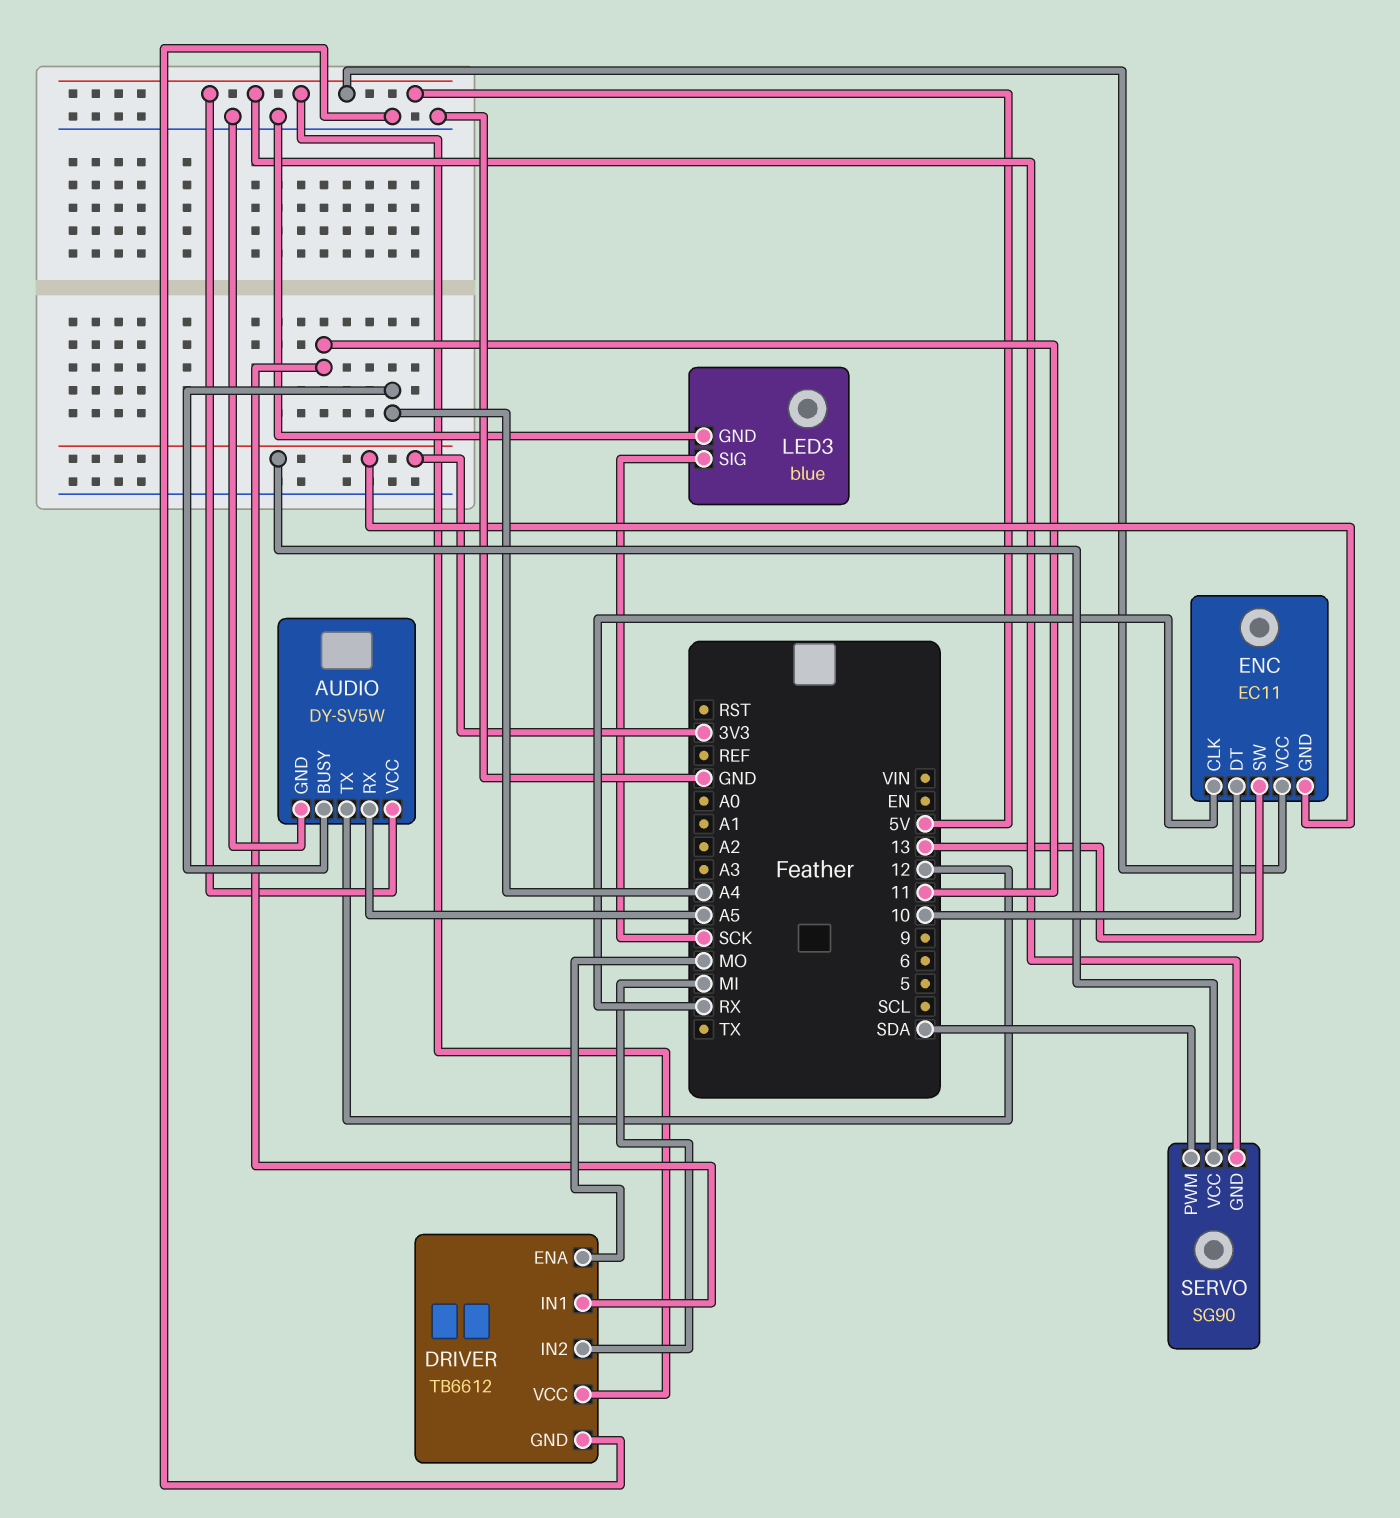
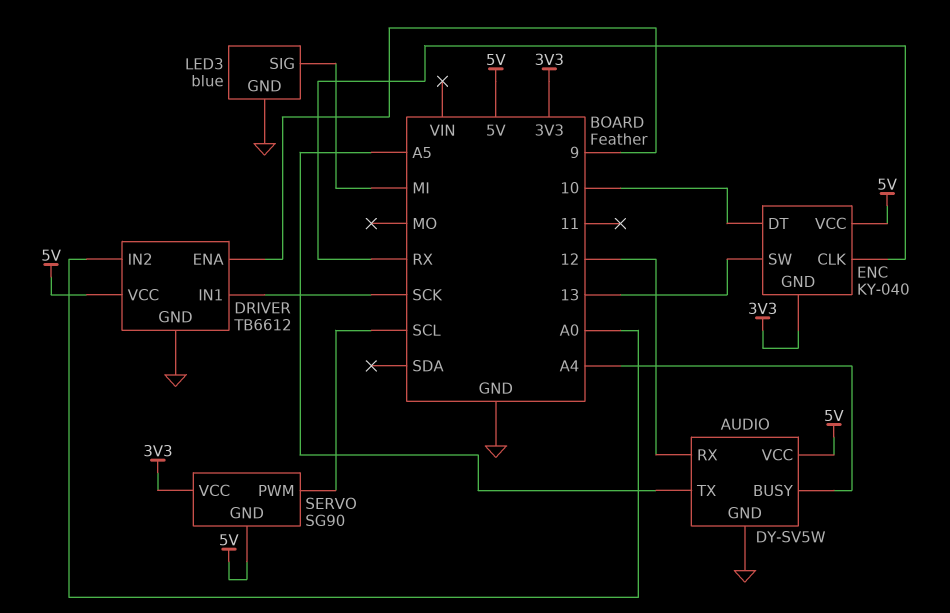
AUDIO pin RX: A5 -> 12
AUDIO pin TX: 12 -> A5
DRIVER pin ENA: MO -> 9
DRIVER pin IN1: 11 -> SCK
DRIVER pin IN2: MI -> A0
ENC: EC11 -> KY-040
LED3 pin SIG: SCK -> MI
SERVO pin PWM: SDA -> SCL

